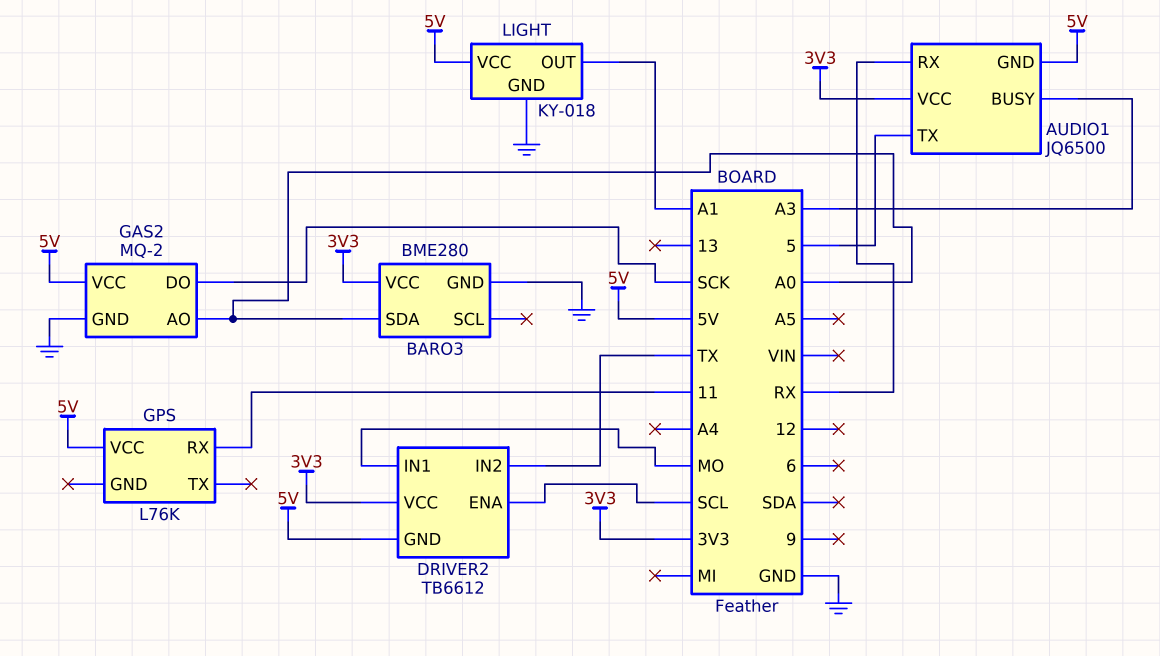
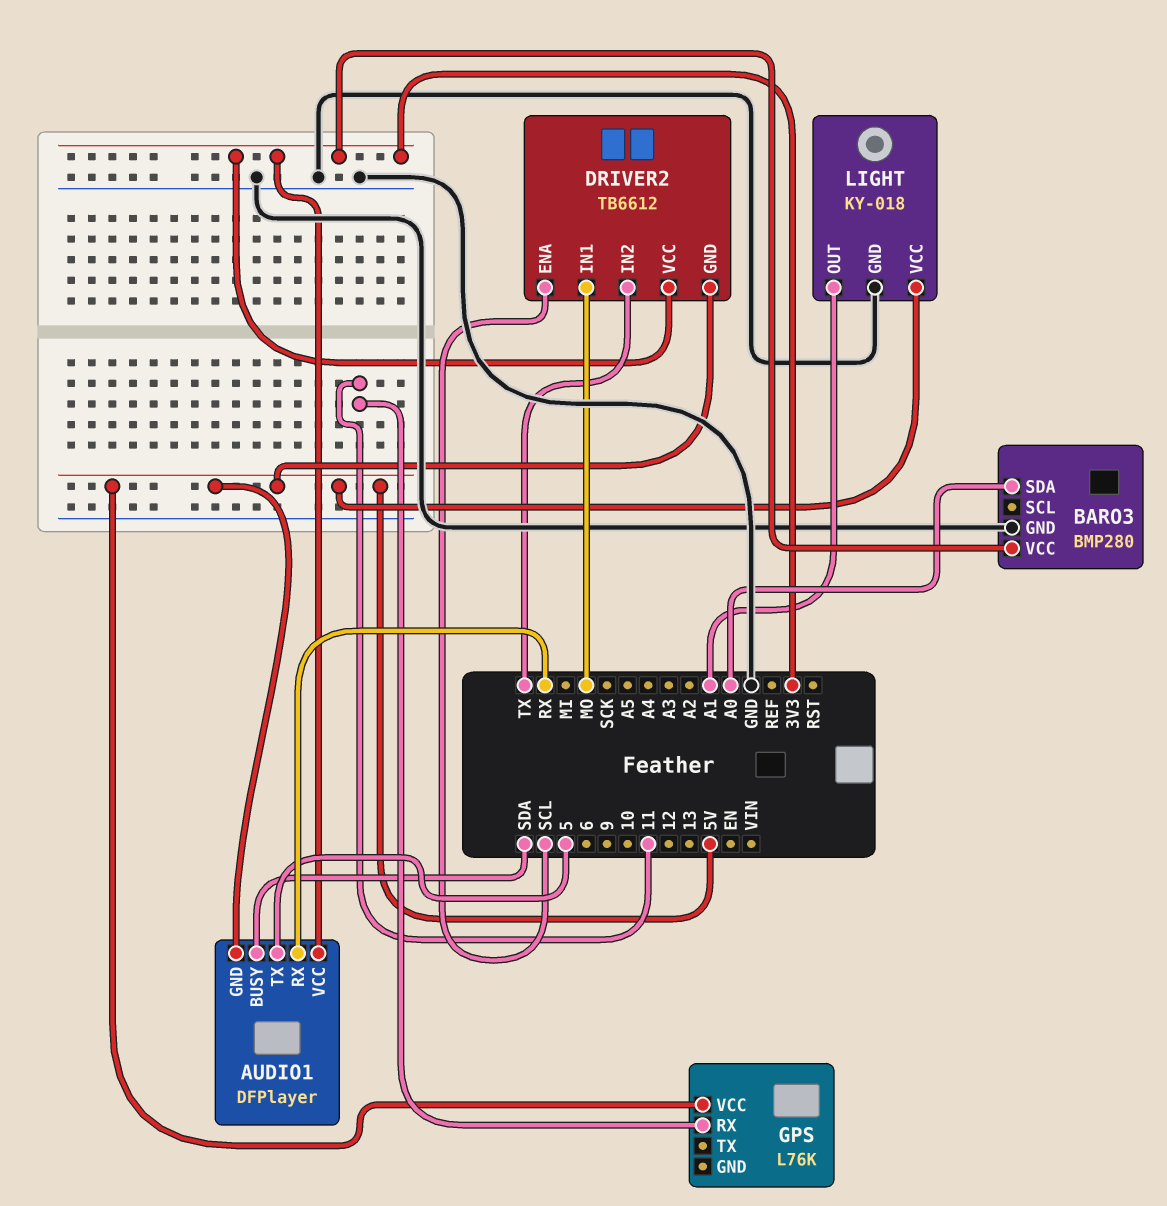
AUDIO1: JQ6500 -> DFPlayer
AUDIO1 pin BUSY: A3 -> SDA
BARO3: BME280 -> BMP280
GAS2: MQ-2 -> none
GAS2 pin AO: A0 -> none
GAS2 pin DO: SCK -> none
GAS2 pin GND: GND -> none
GAS2 pin VCC: 5V -> none

